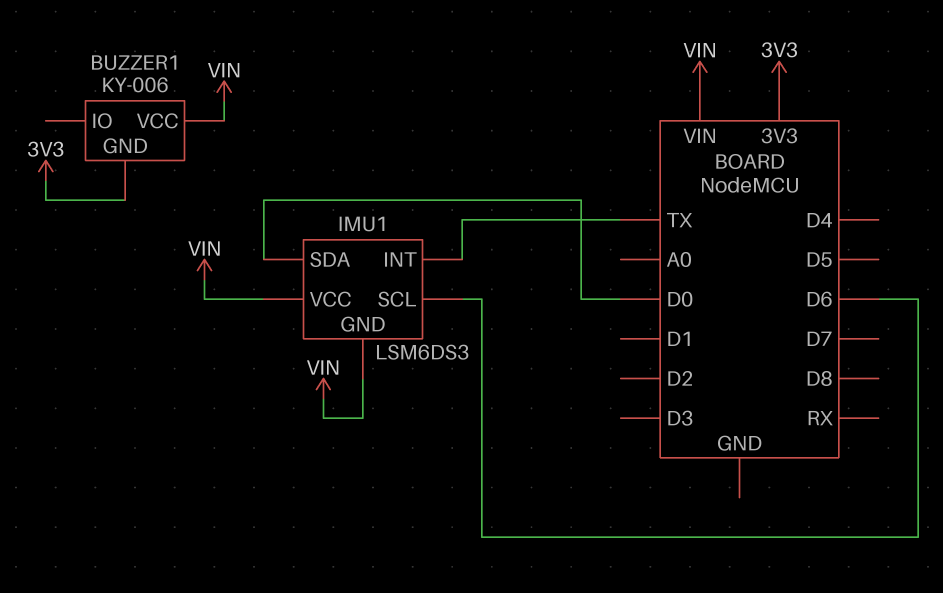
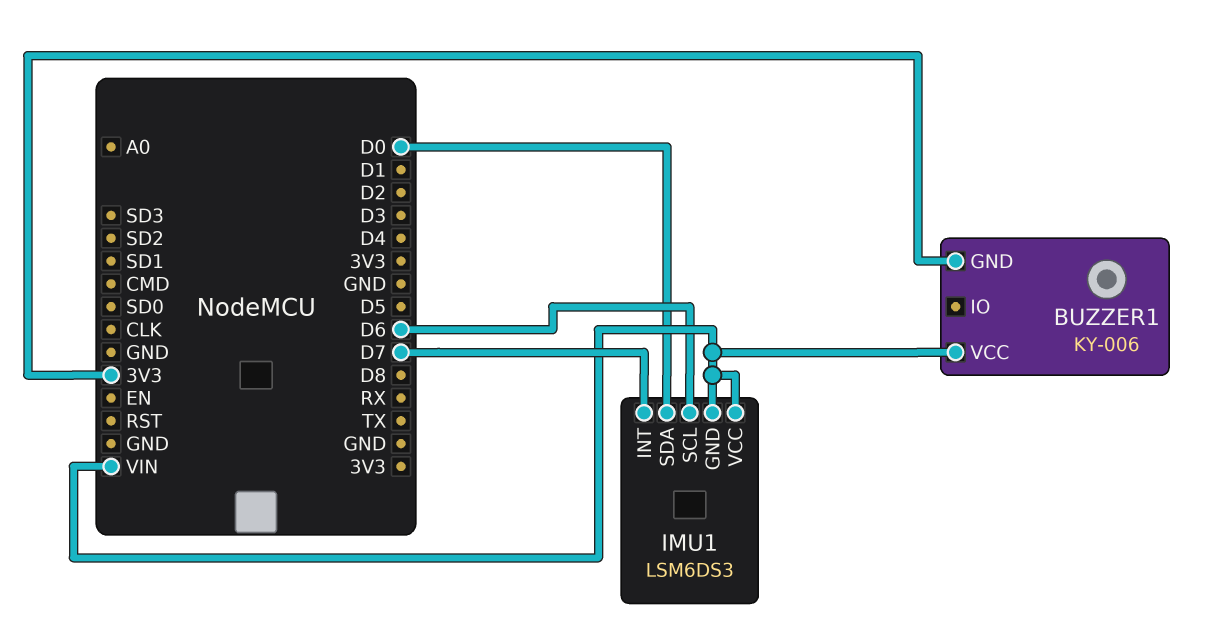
IMU1 pin INT: TX -> D7

